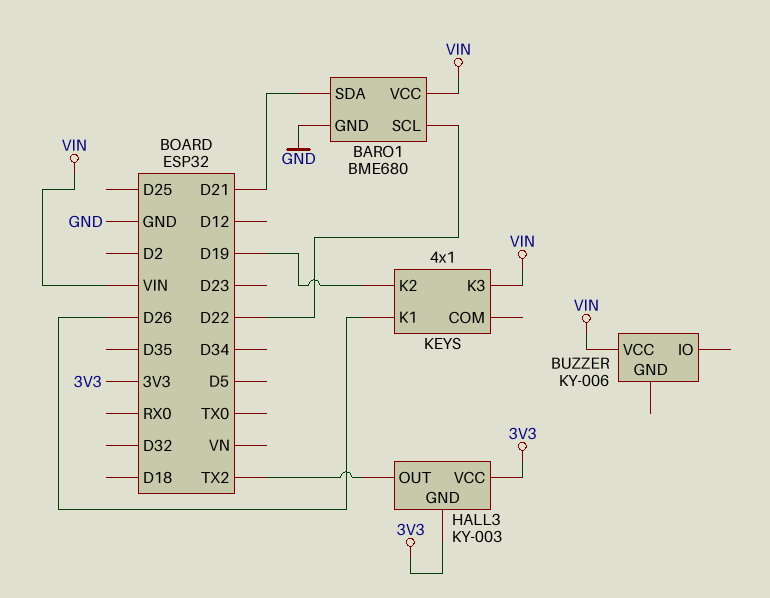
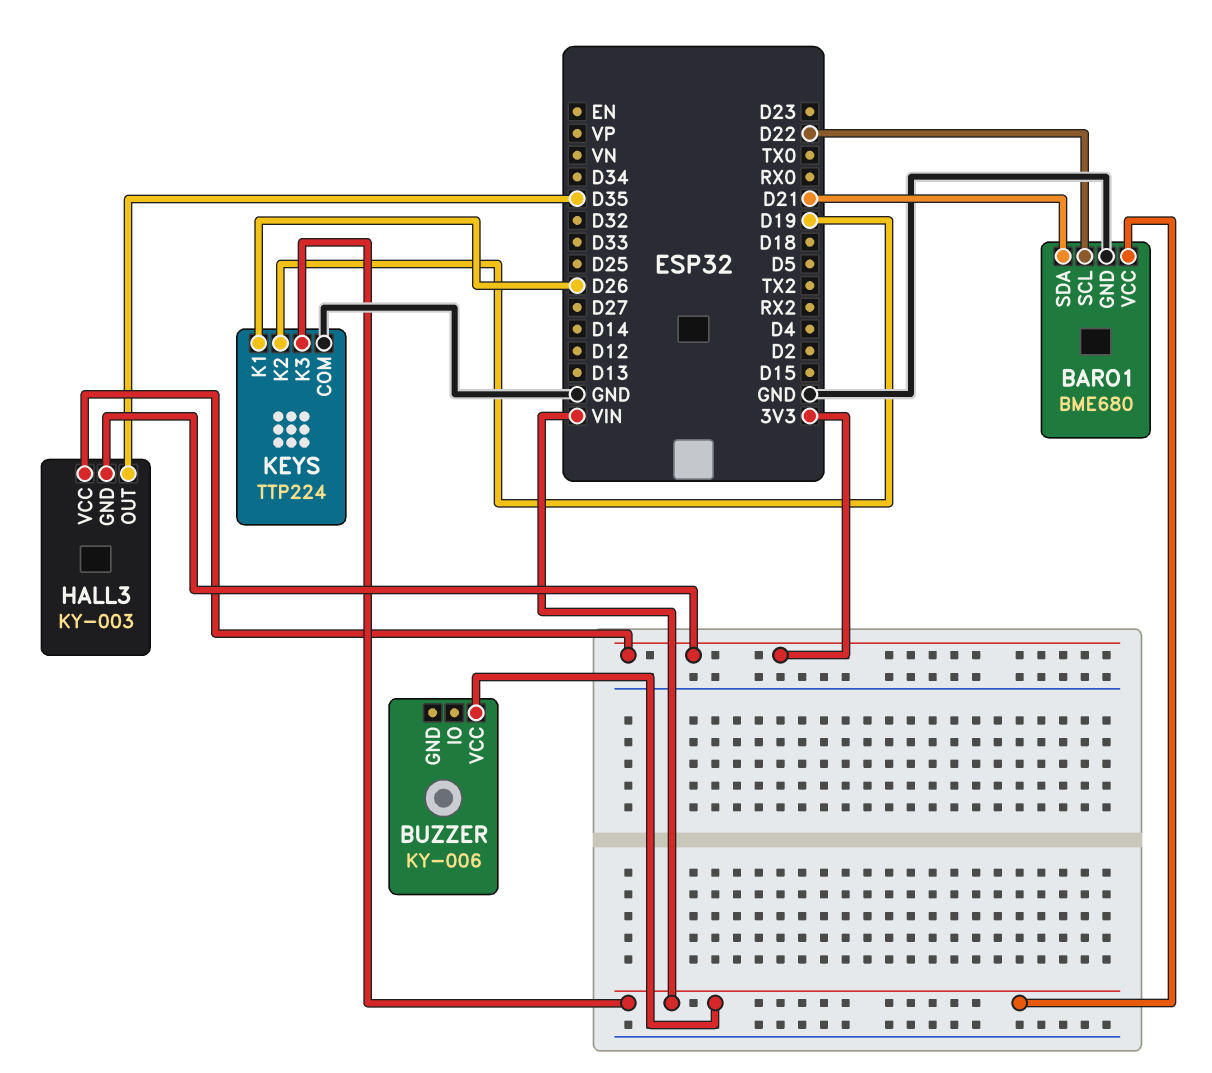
HALL3 pin OUT: TX2 -> D35
KEYS: 4x1 -> TTP224
KEYS pin COM: none -> GND

